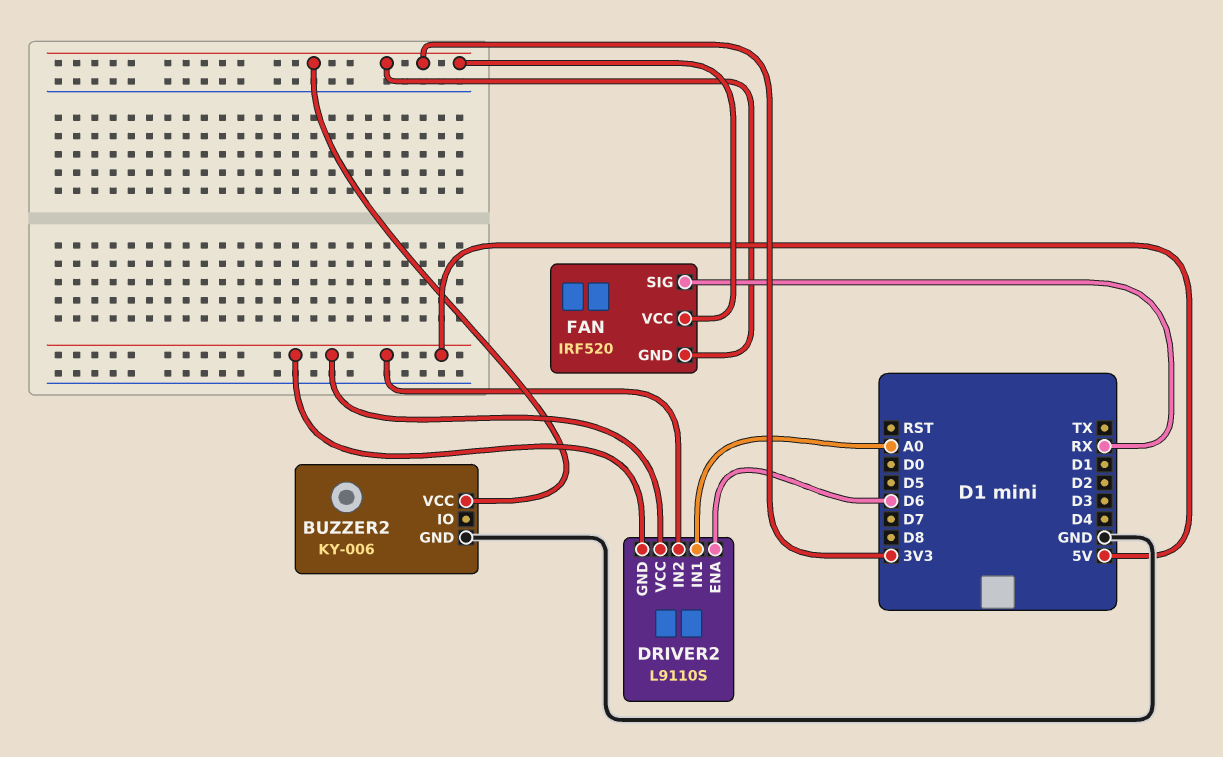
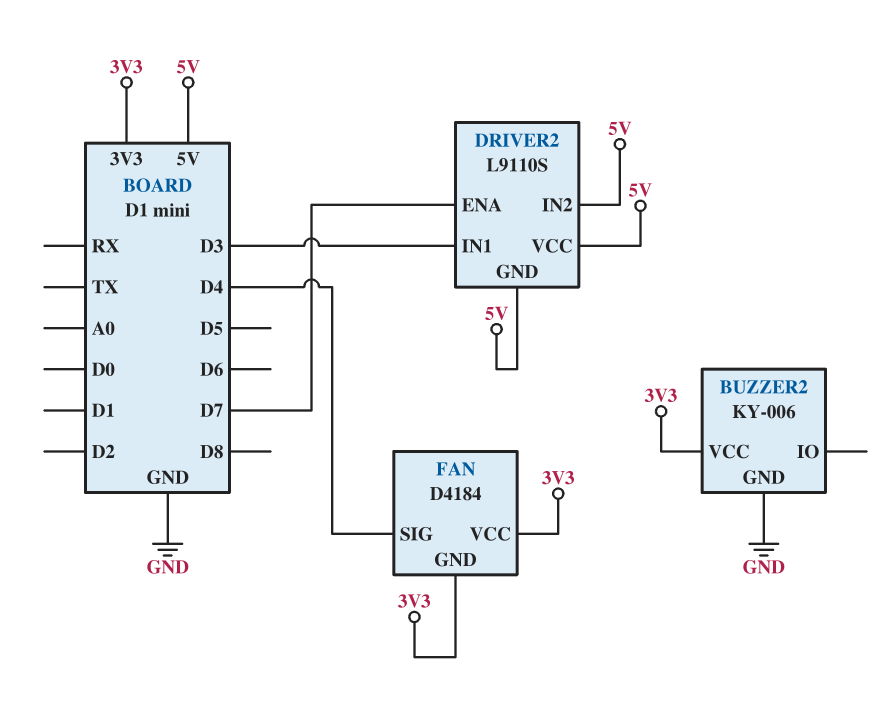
DRIVER2 pin ENA: D6 -> D7
DRIVER2 pin IN1: A0 -> D3
FAN: IRF520 -> D4184
FAN pin SIG: RX -> D4

